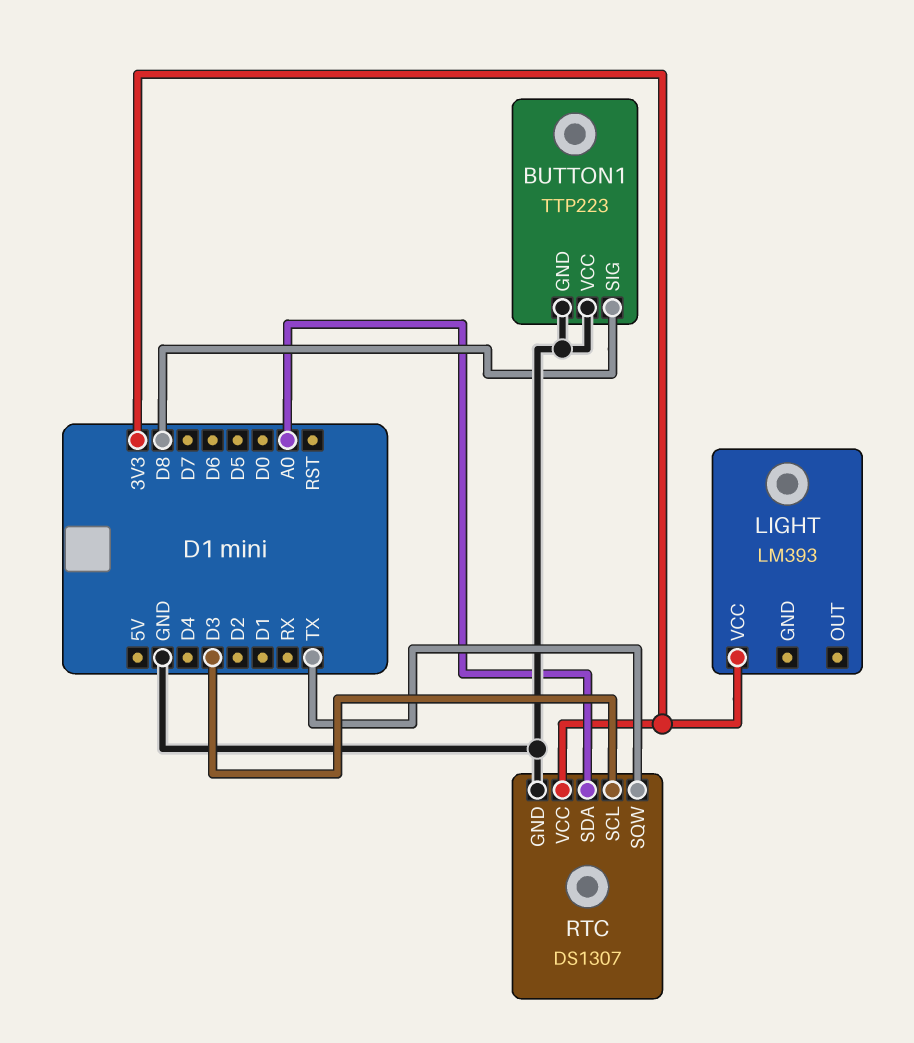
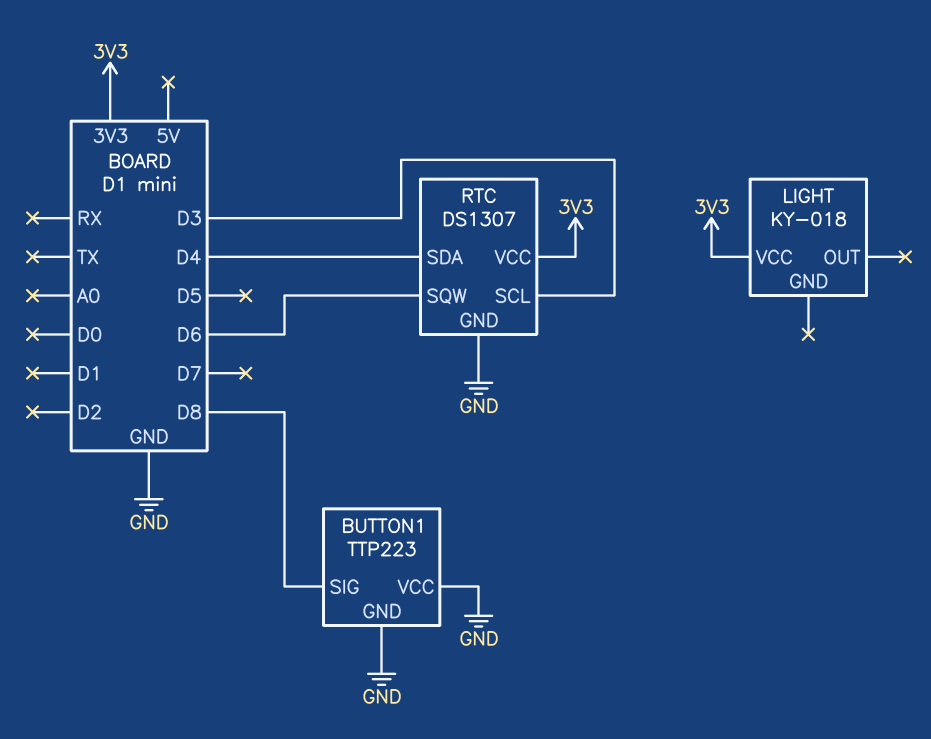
LIGHT: LM393 -> KY-018
RTC pin SDA: A0 -> D4
RTC pin SQW: TX -> D6

